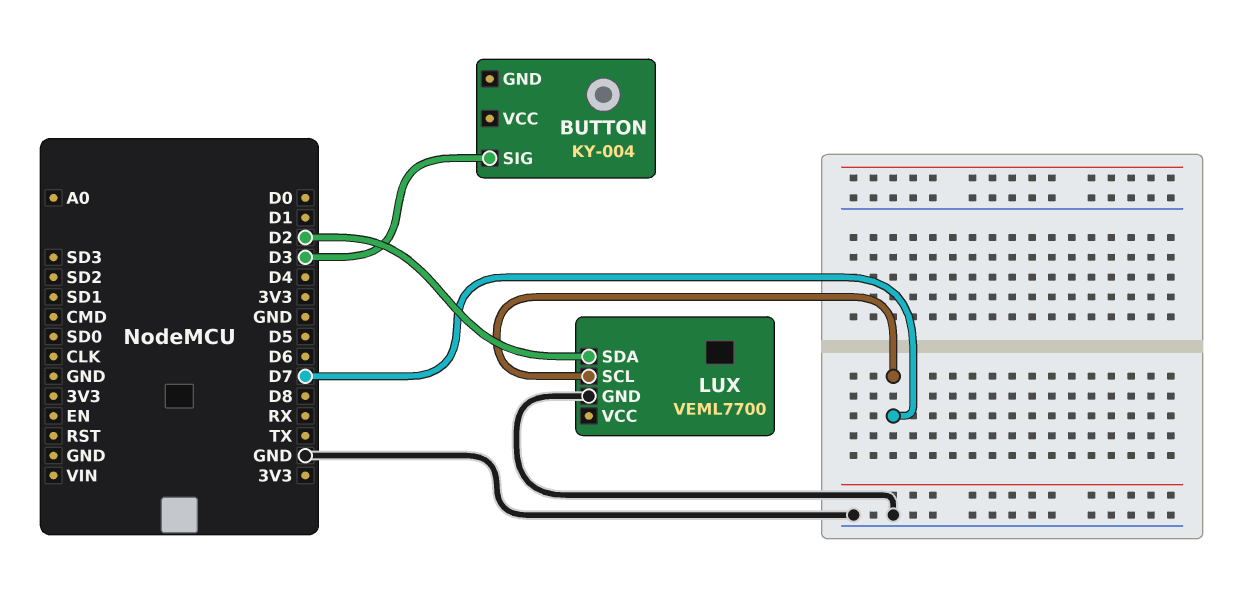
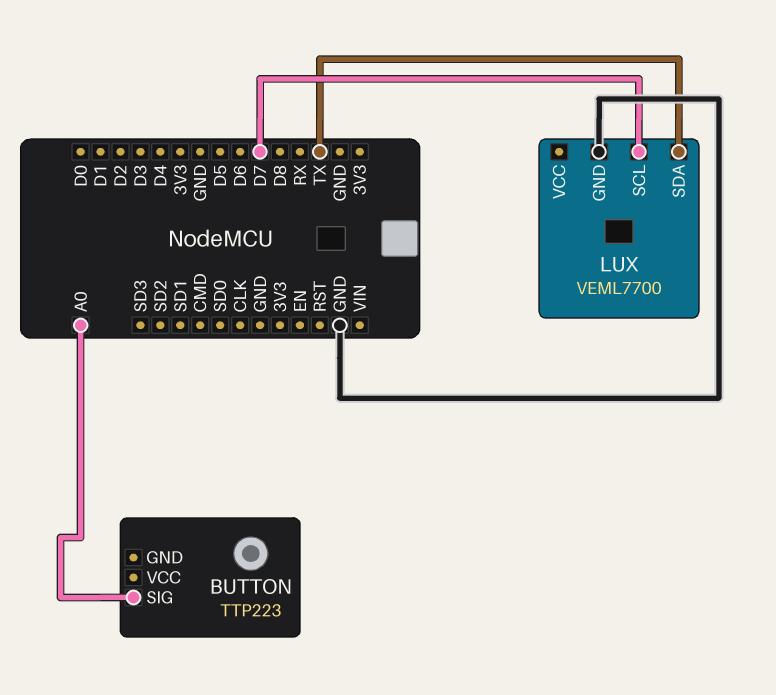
BUTTON: KY-004 -> TTP223
BUTTON pin SIG: D3 -> A0
LUX pin SDA: D2 -> TX

